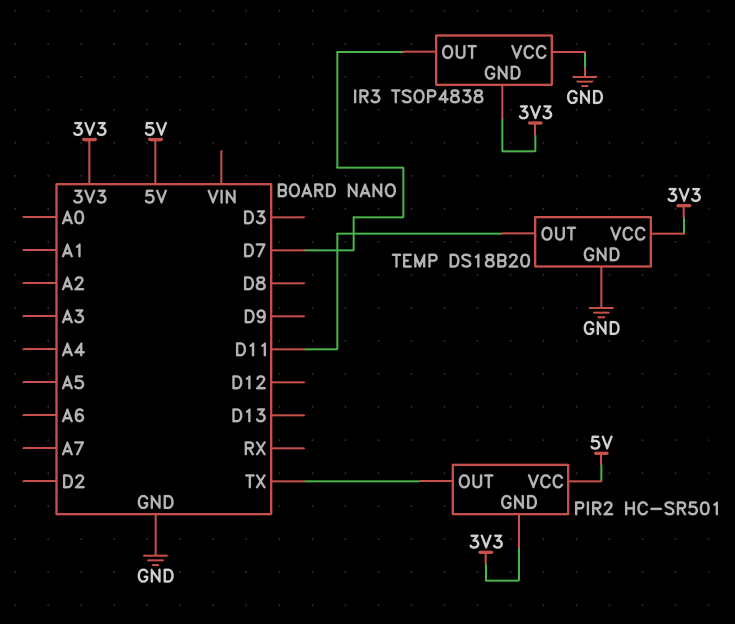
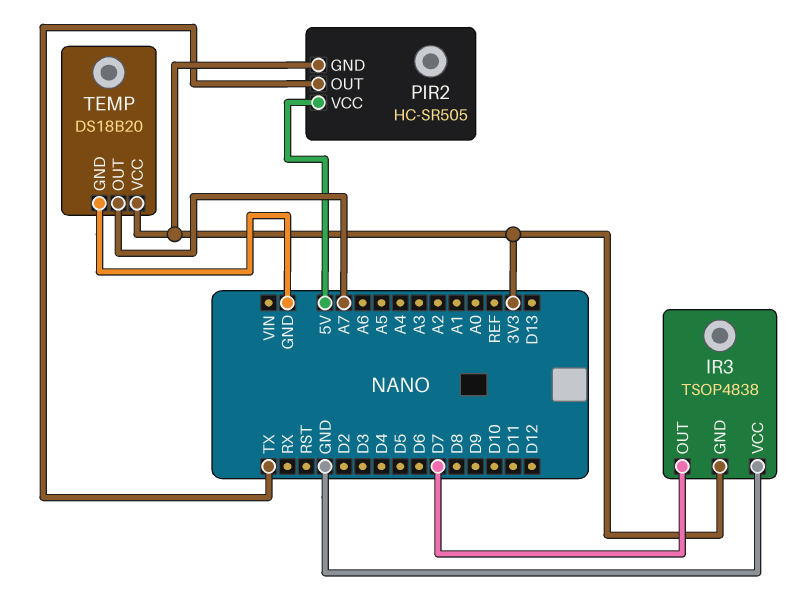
PIR2: HC-SR501 -> HC-SR505
TEMP pin OUT: D11 -> A7

